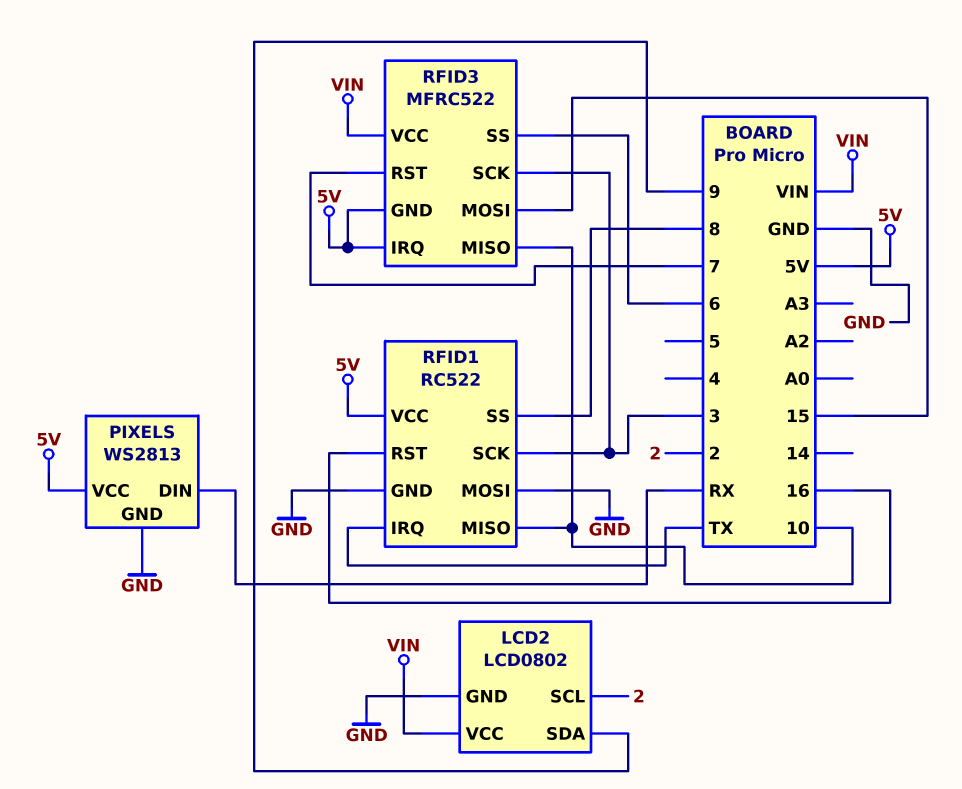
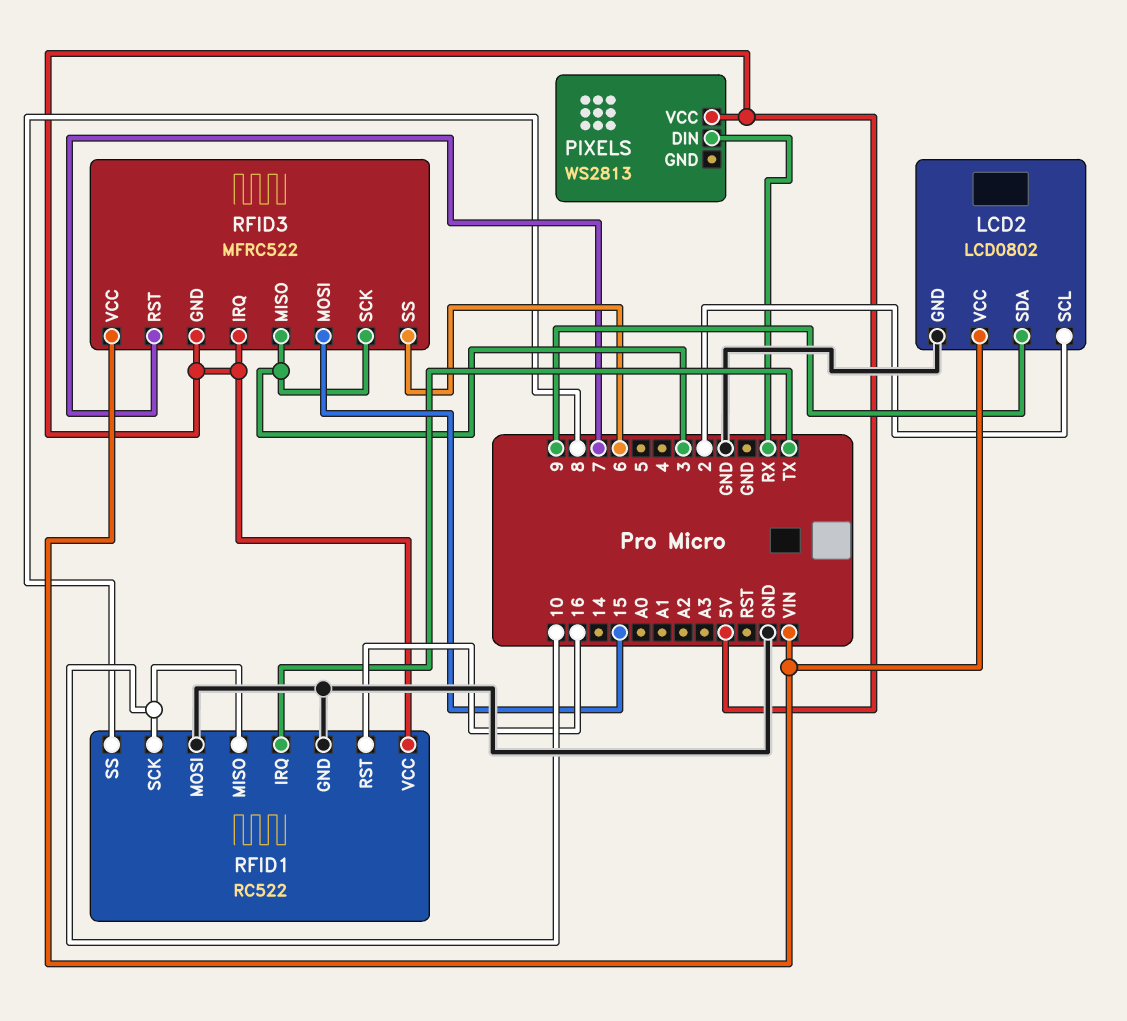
PIXELS pin GND: GND -> none
RFID1 pin SCK: 3 -> 10
RFID3 pin MISO: 10 -> 3

